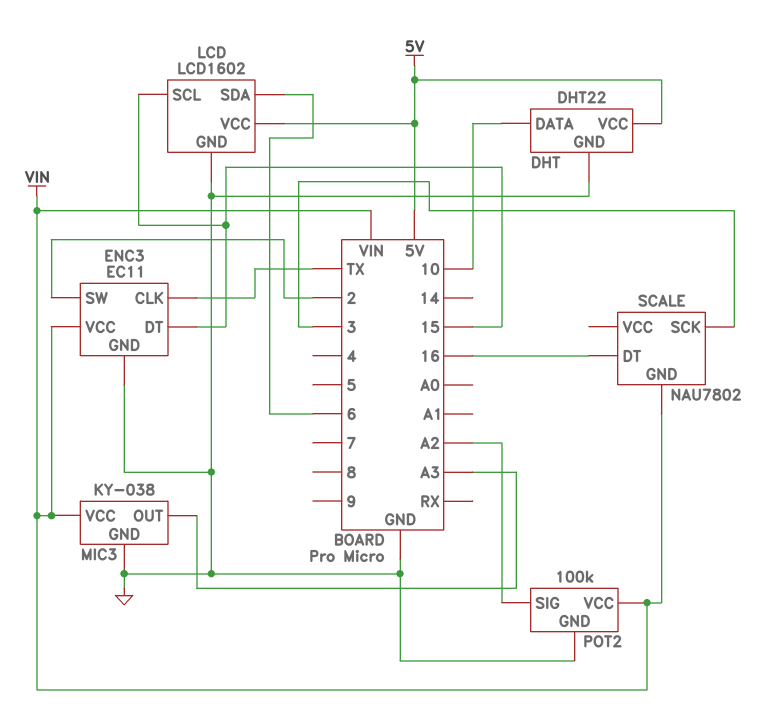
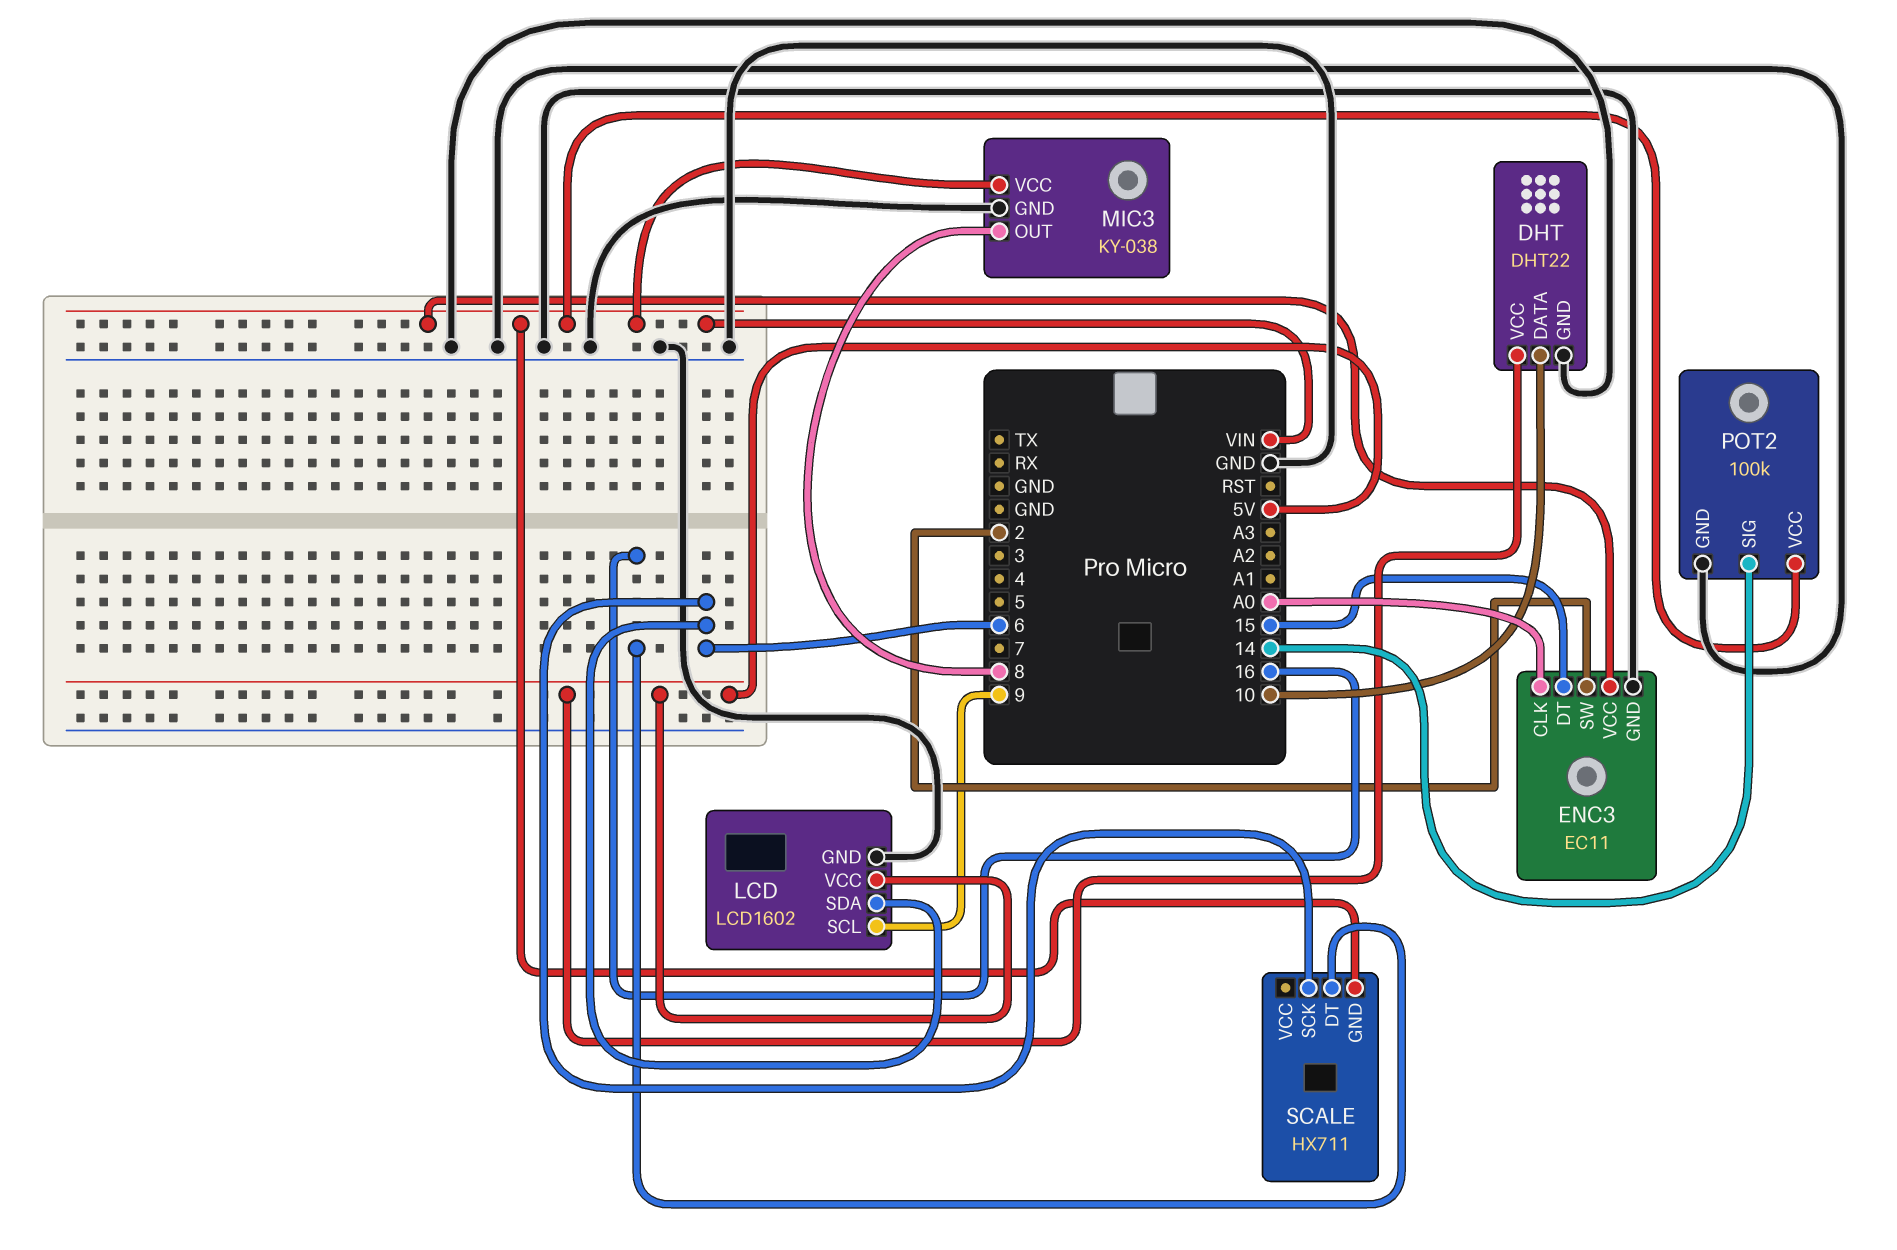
ENC3 pin CLK: TX -> A0
LCD pin SCL: 15 -> 9
MIC3 pin OUT: A3 -> 8
POT2 pin SIG: A2 -> 14
SCALE: NAU7802 -> HX711
SCALE pin SCK: 3 -> 6

